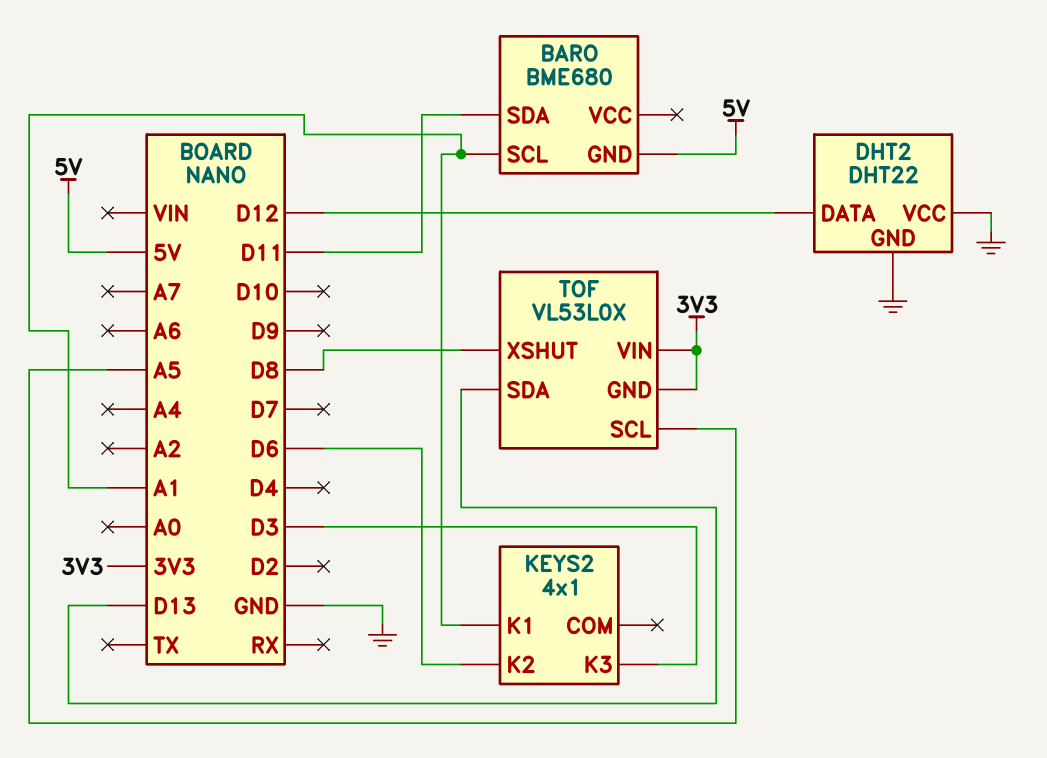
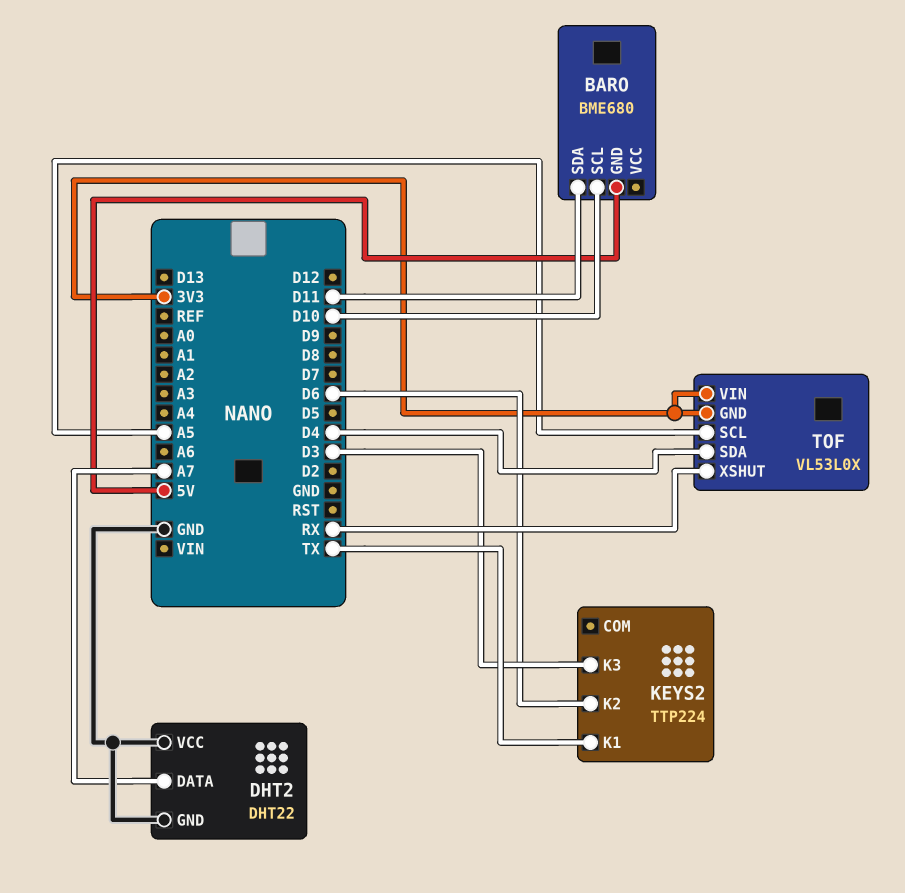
BARO pin SCL: A1 -> D10
DHT2 pin DATA: D12 -> A7
KEYS2: 4x1 -> TTP224
KEYS2 pin K1: A1 -> TX
TOF pin SDA: D13 -> D4
TOF pin XSHUT: D8 -> RX

